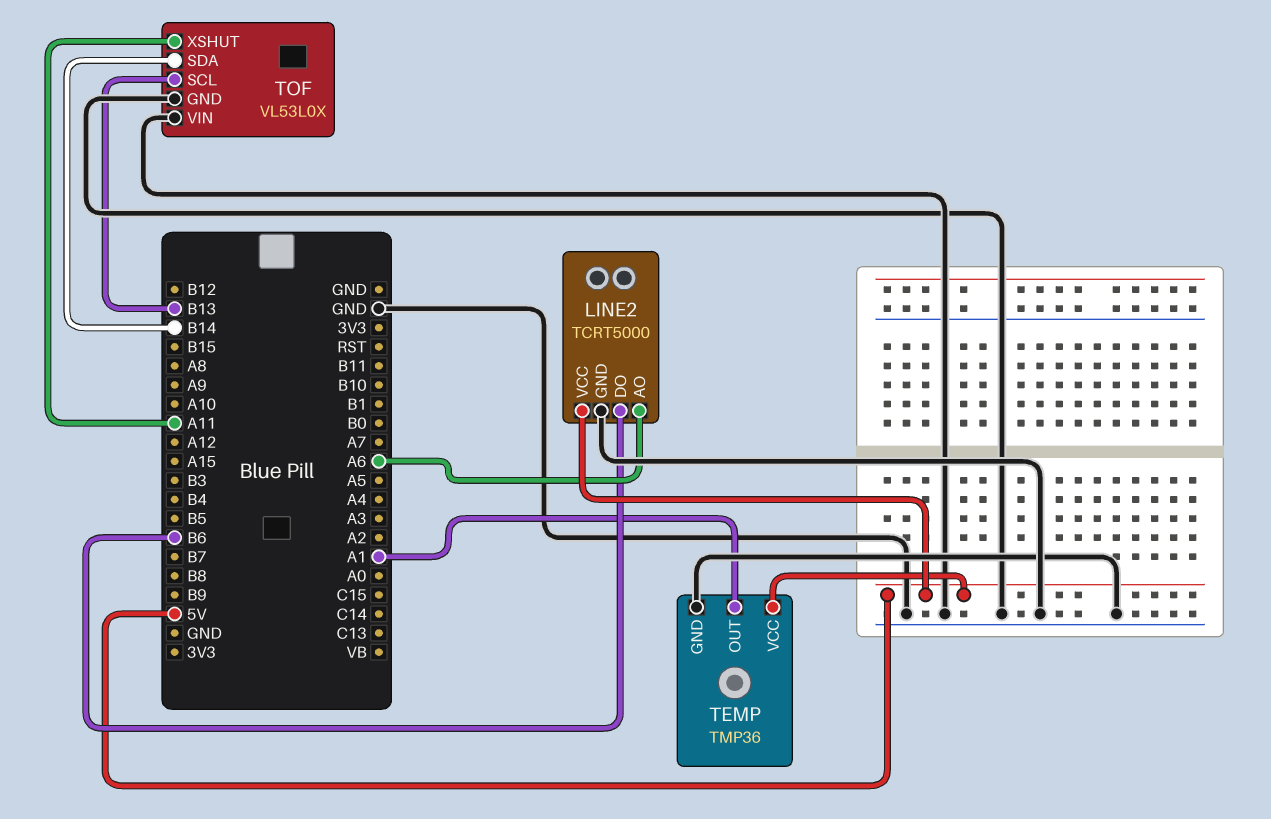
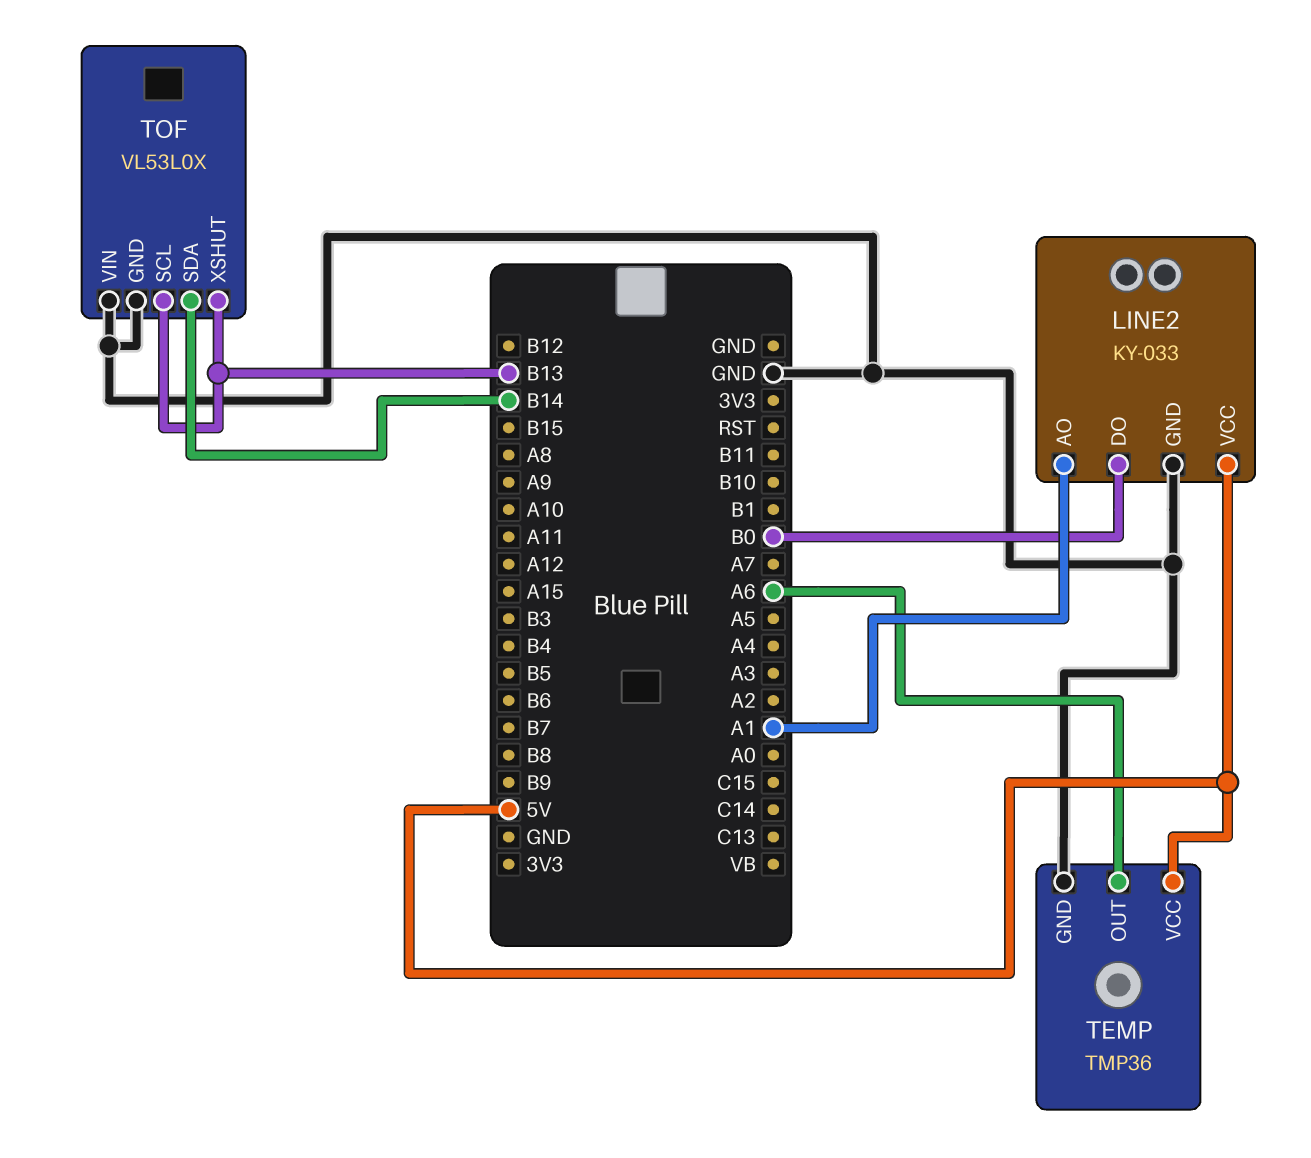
LINE2: TCRT5000 -> KY-033
LINE2 pin AO: A6 -> A1
LINE2 pin DO: B6 -> B0
TEMP pin OUT: A1 -> A6
TOF pin XSHUT: A11 -> B13

